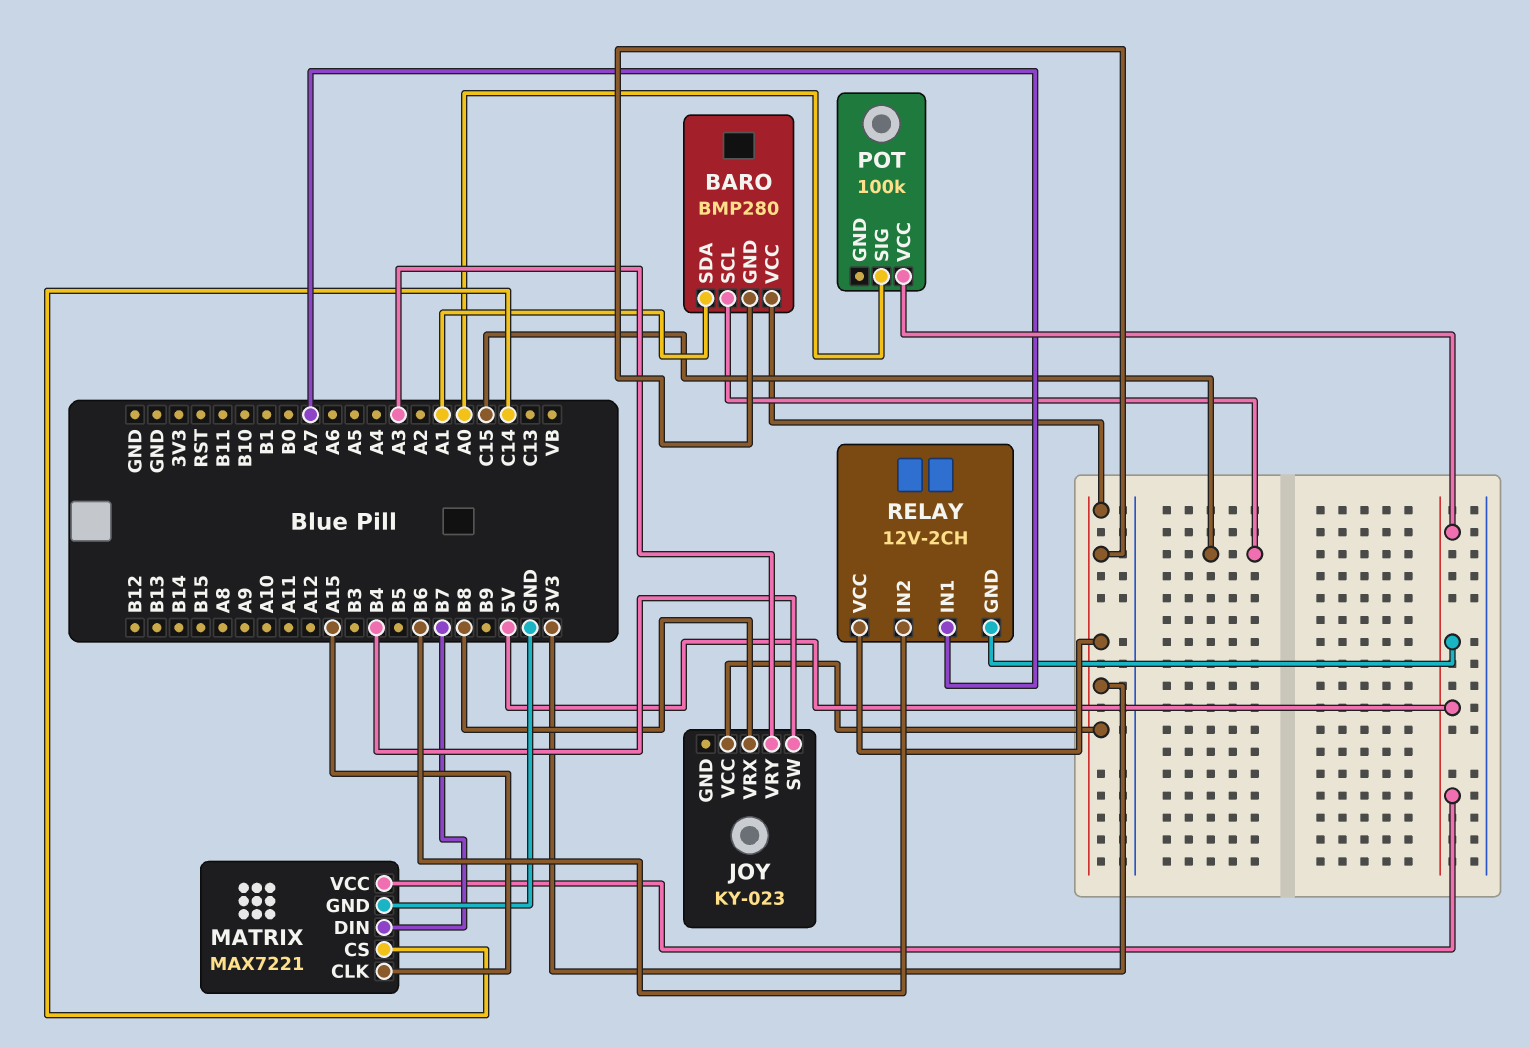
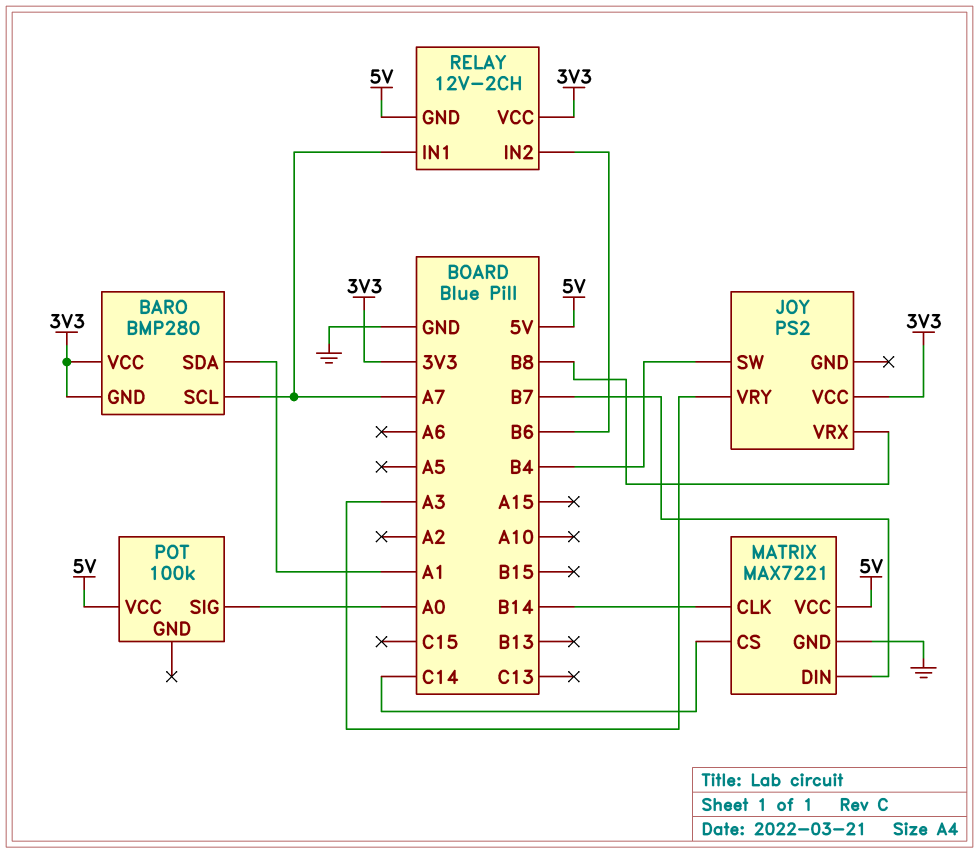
BARO pin SCL: C15 -> A7
JOY: KY-023 -> PS2
MATRIX pin CLK: A15 -> B14

